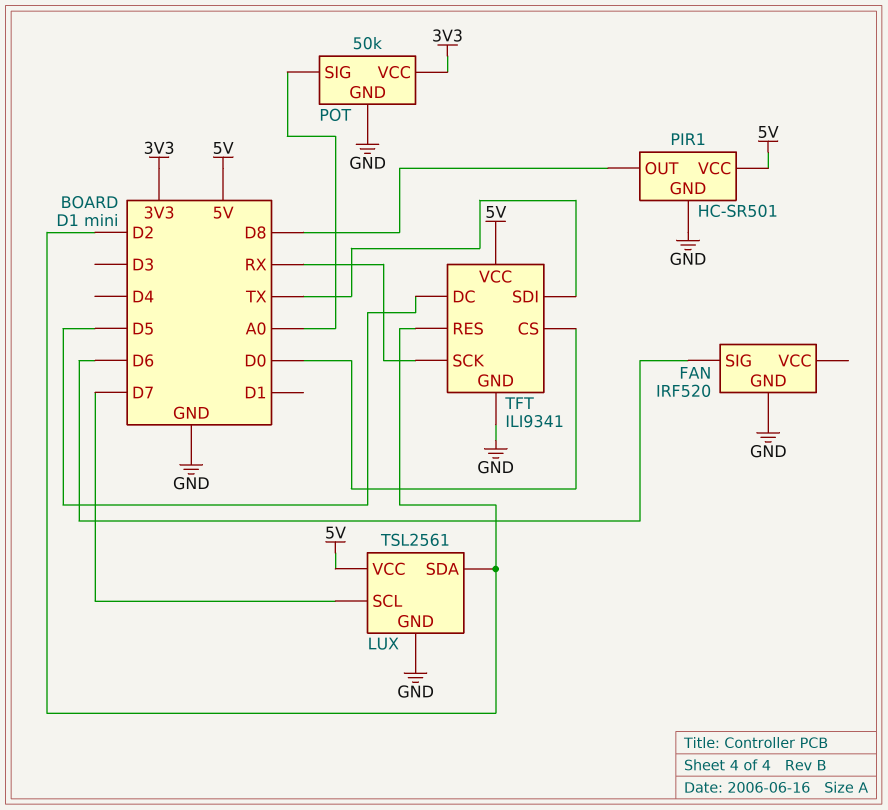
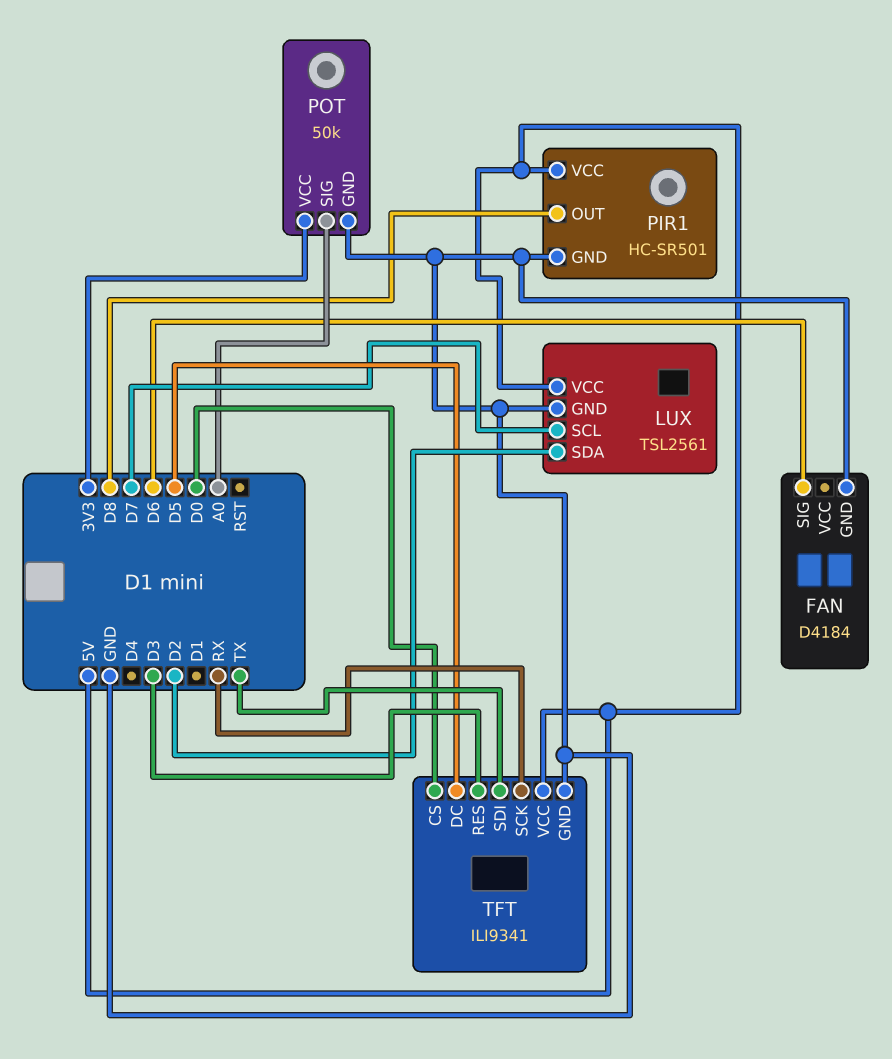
FAN: IRF520 -> D4184
TFT pin RES: D2 -> D3

